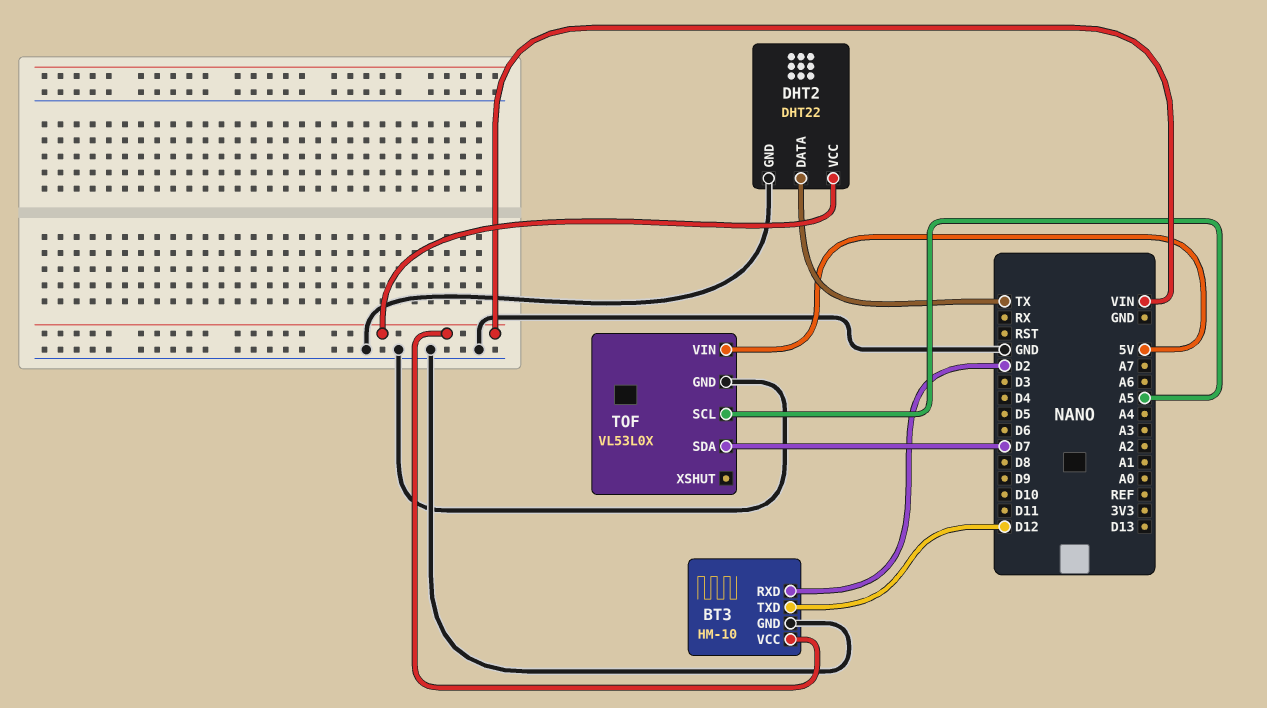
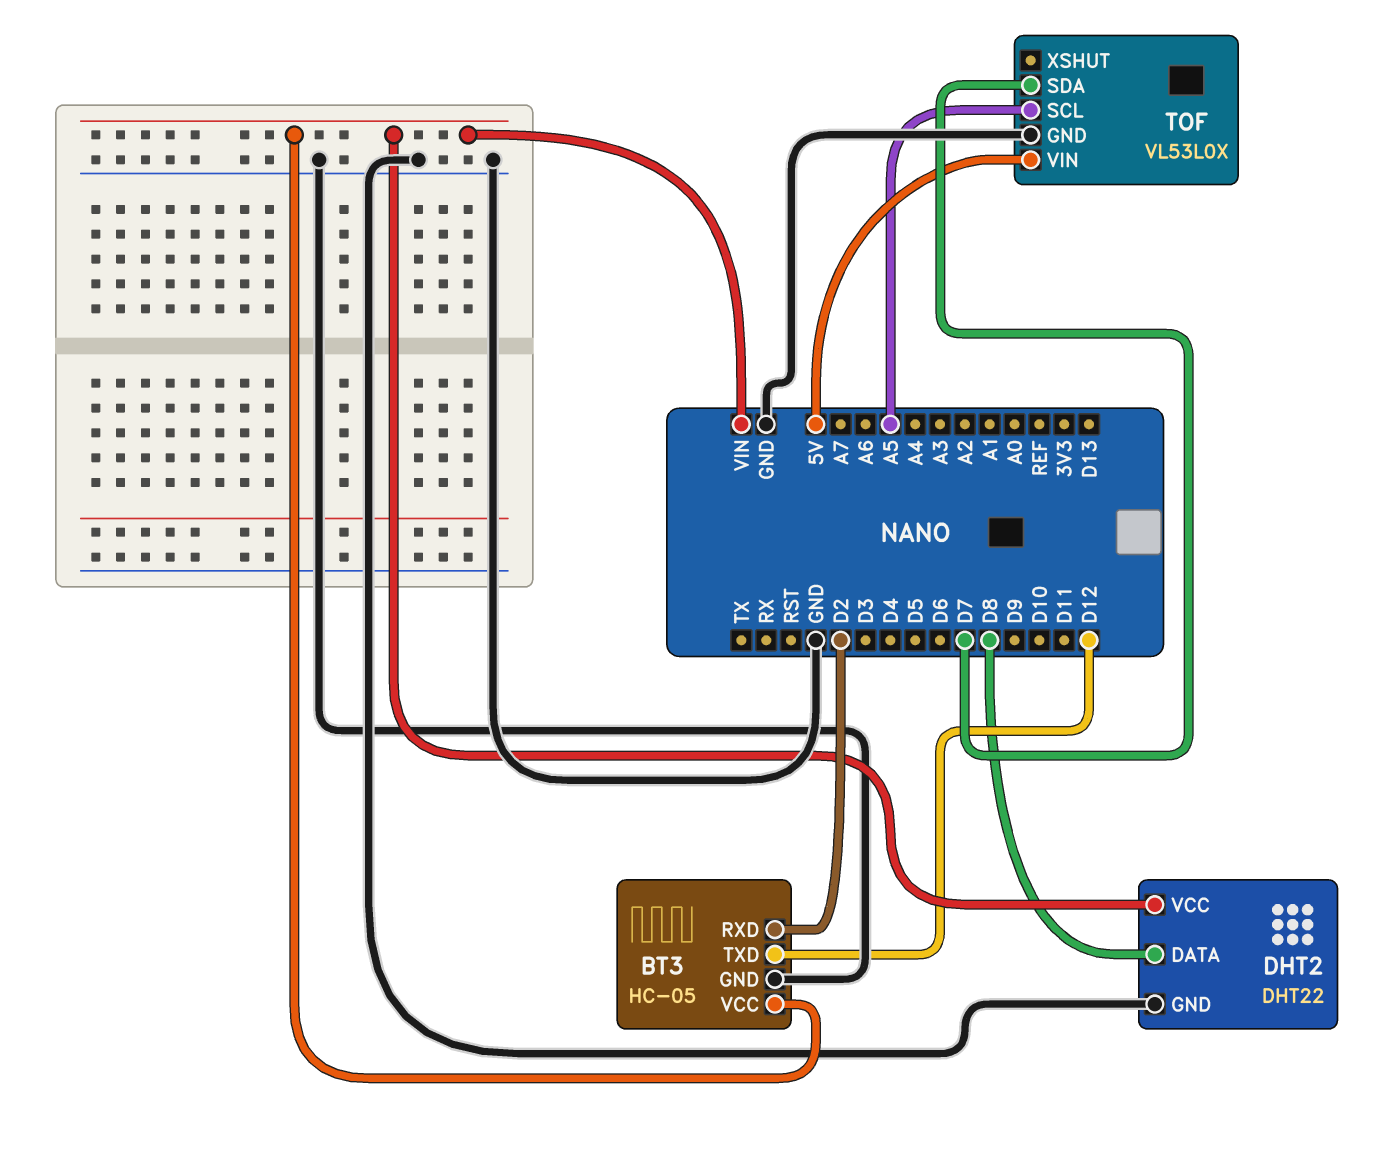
BT3: HM-10 -> HC-05
DHT2 pin DATA: TX -> D8

